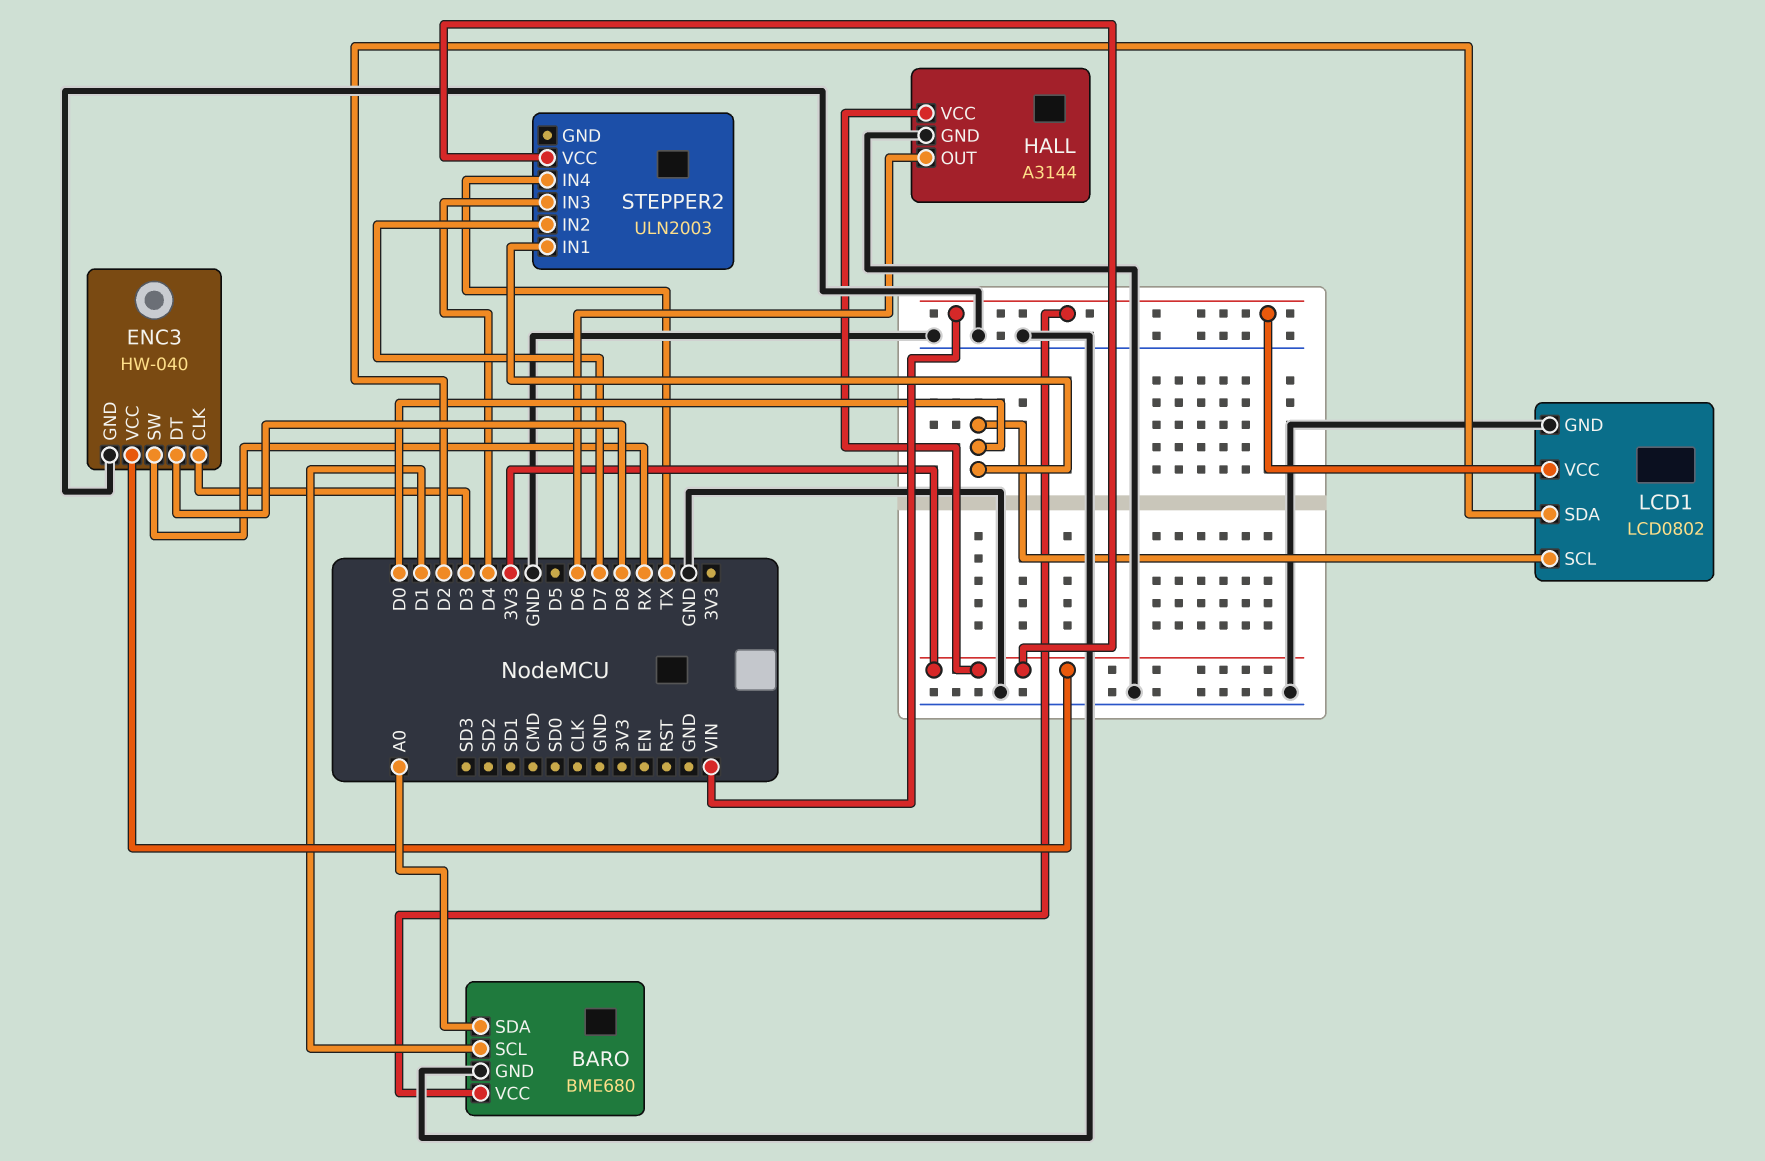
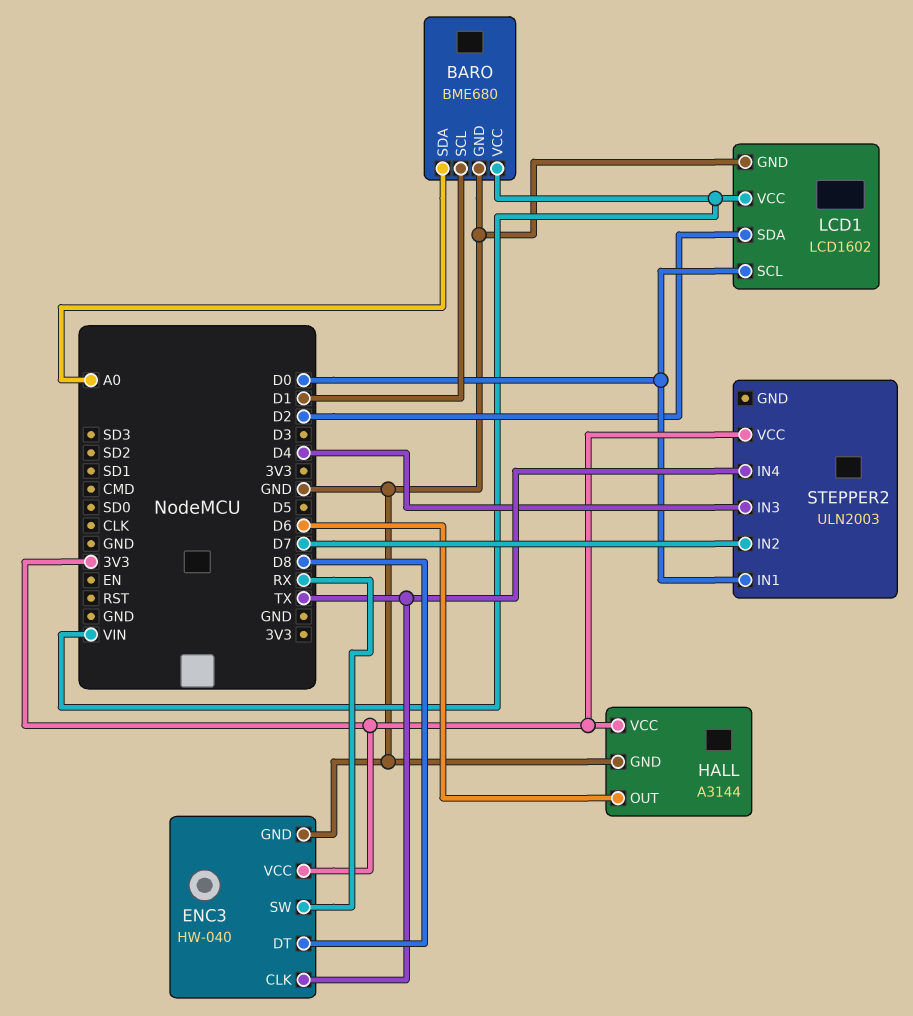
ENC3 pin CLK: D3 -> TX
LCD1: LCD0802 -> LCD1602

